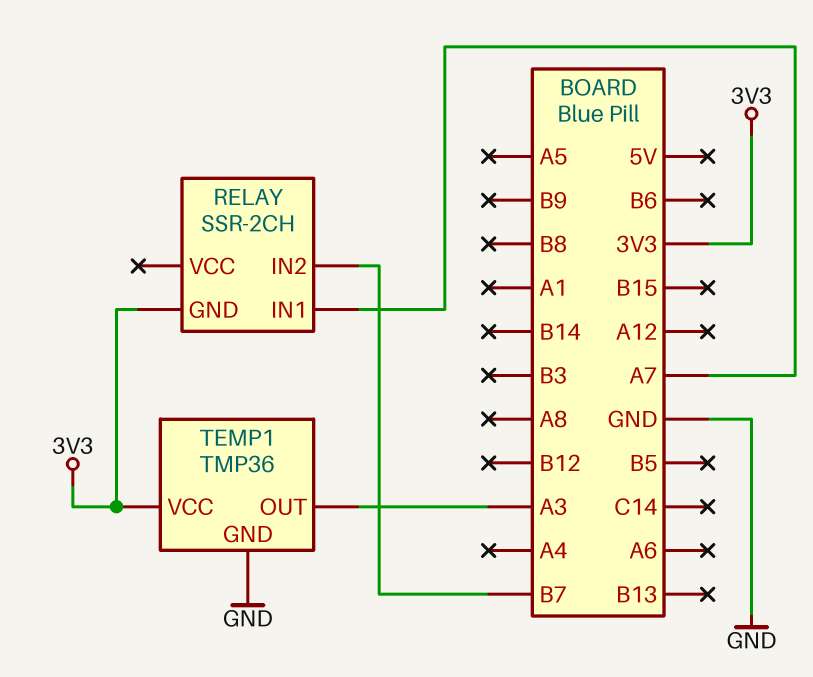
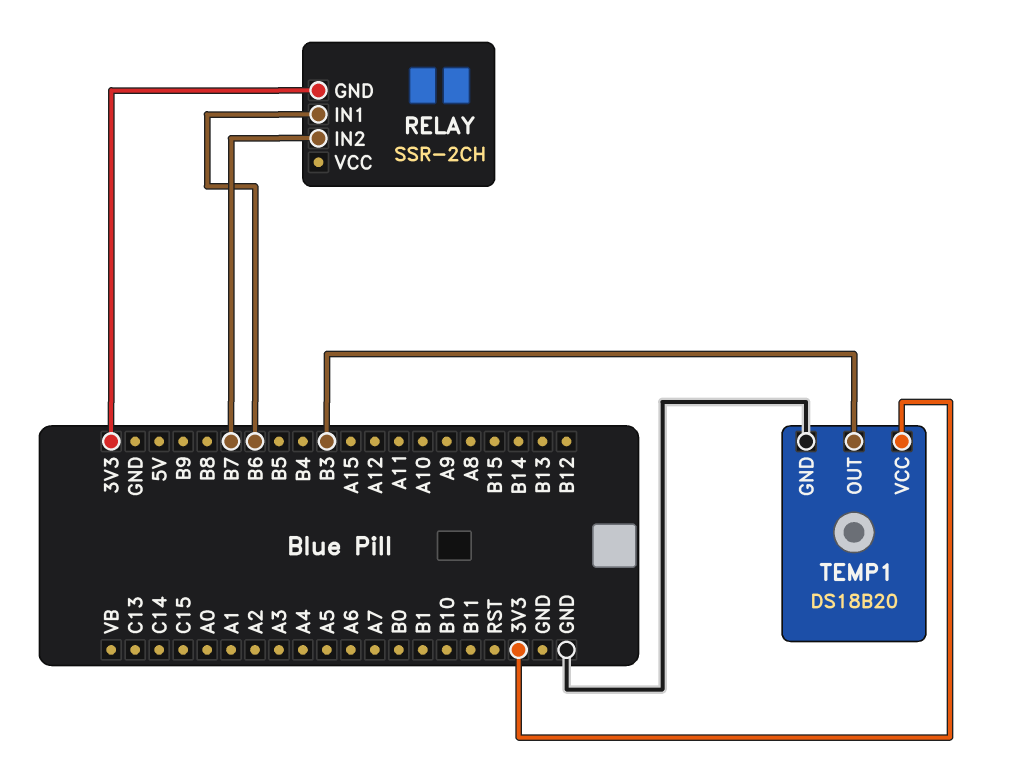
RELAY pin IN1: A7 -> B6
TEMP1: TMP36 -> DS18B20
TEMP1 pin OUT: A3 -> B3

